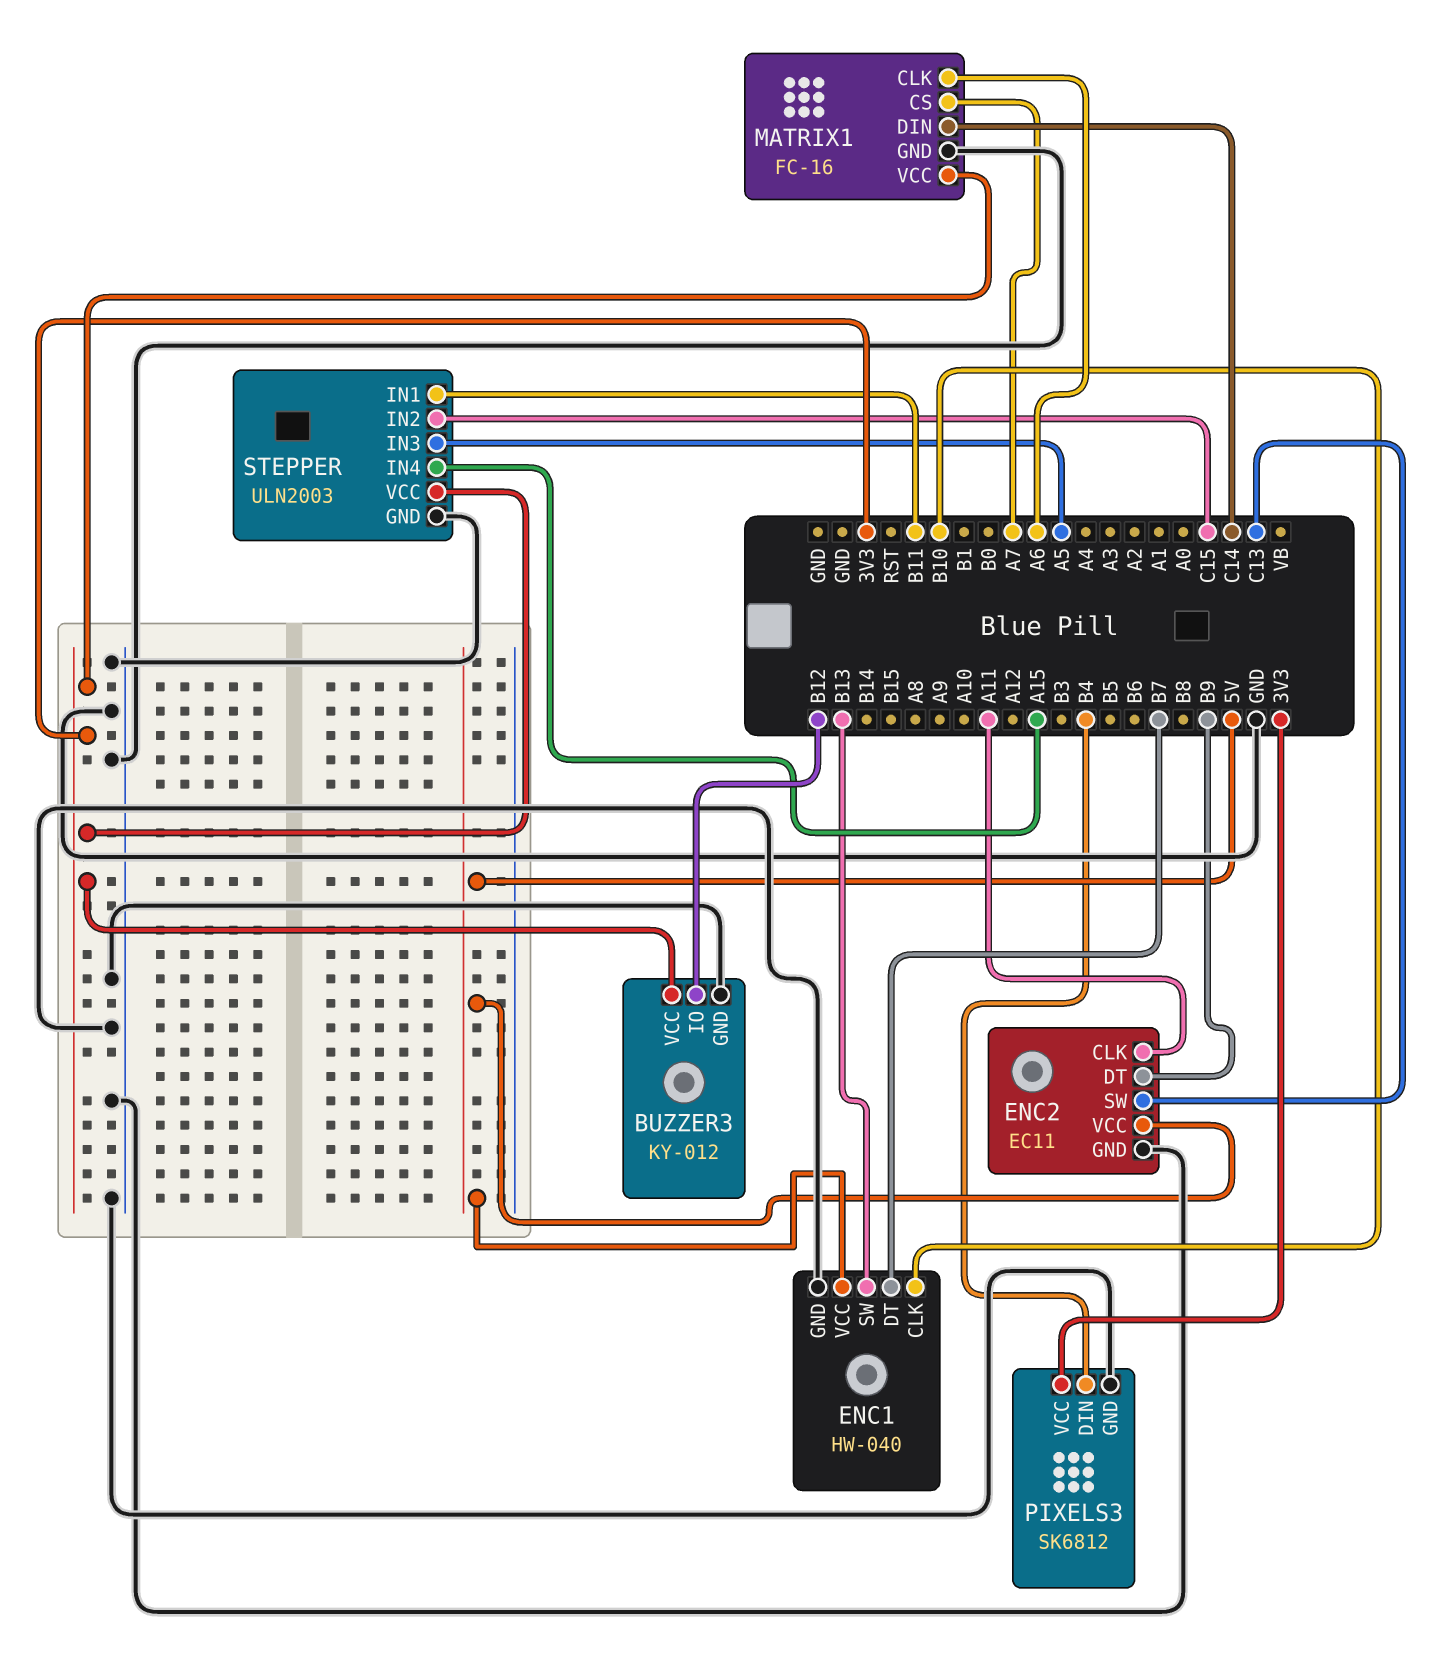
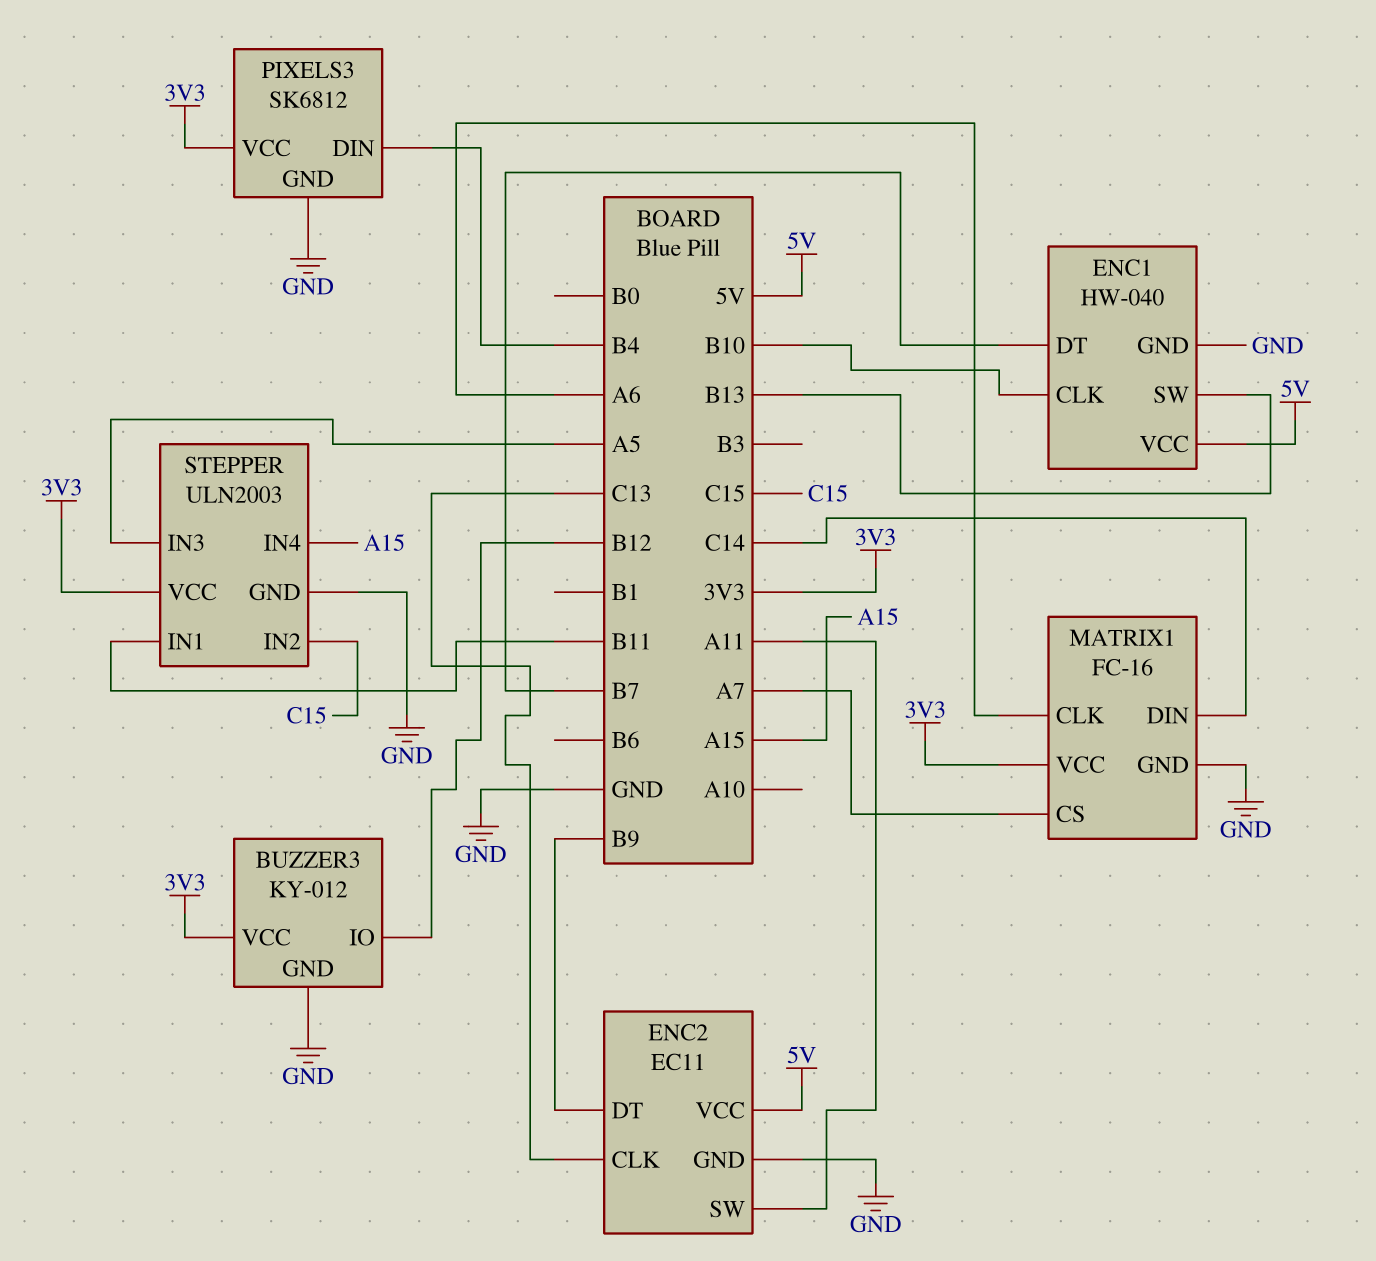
ENC2 pin CLK: A11 -> C13
ENC2 pin SW: C13 -> A11

